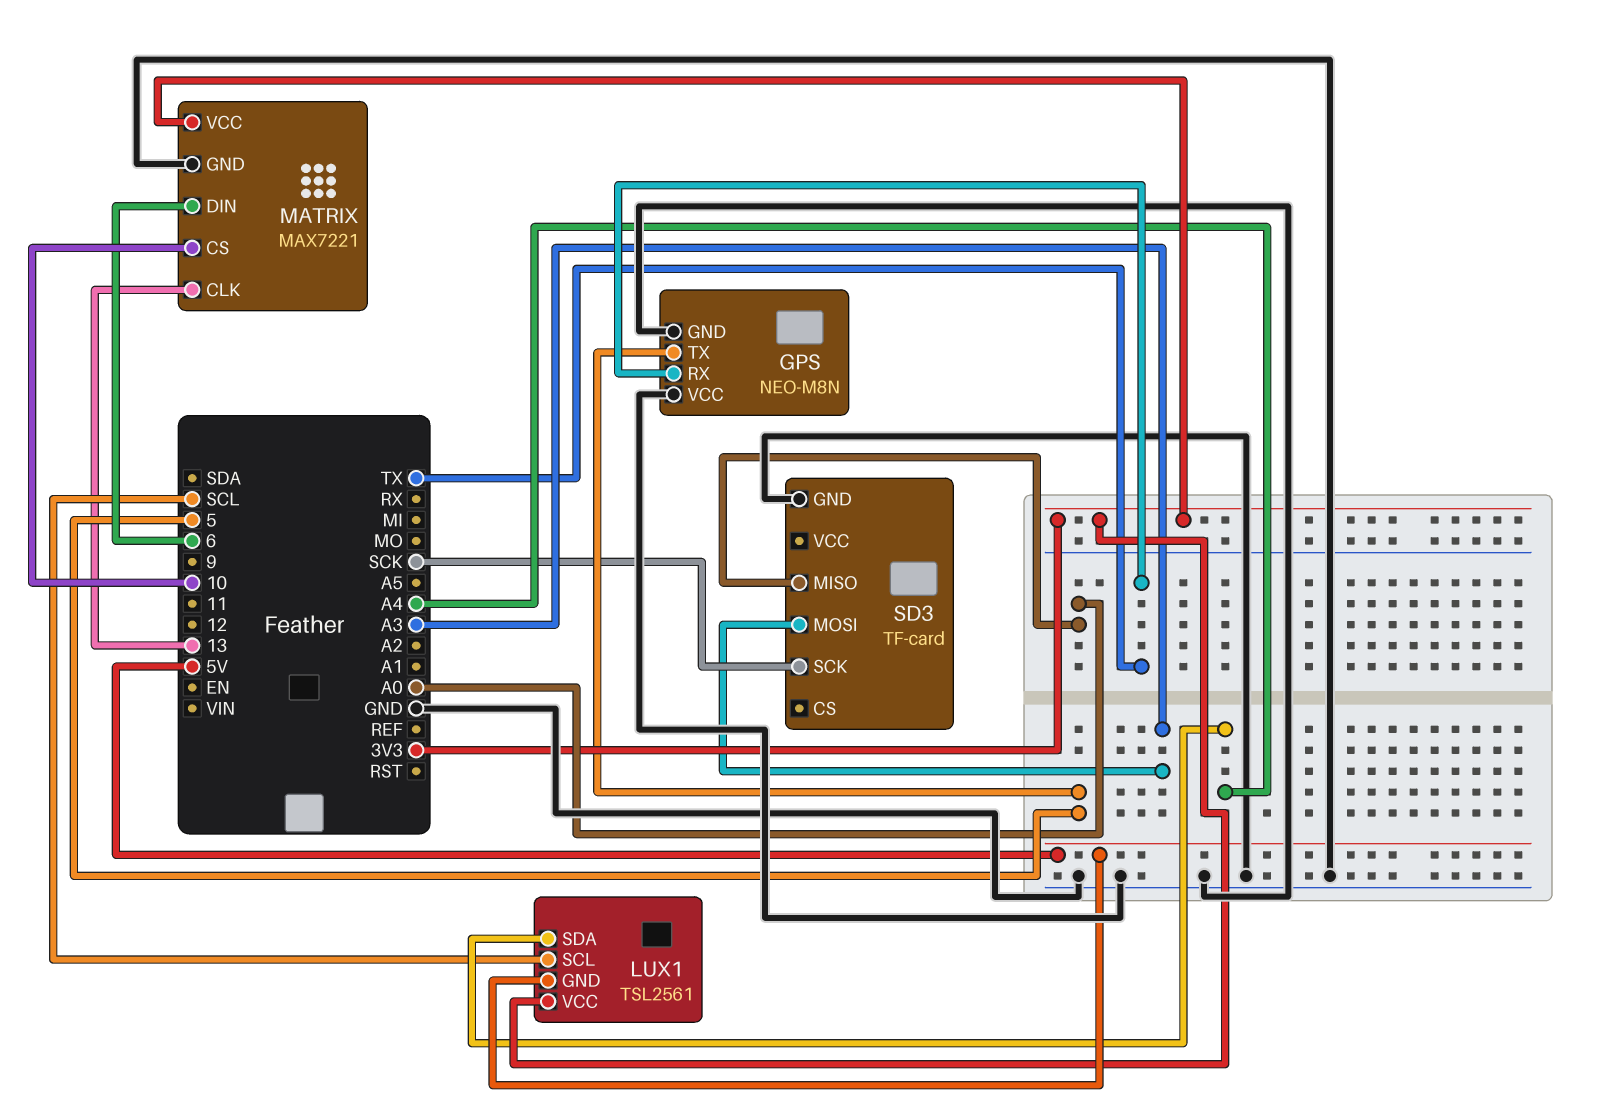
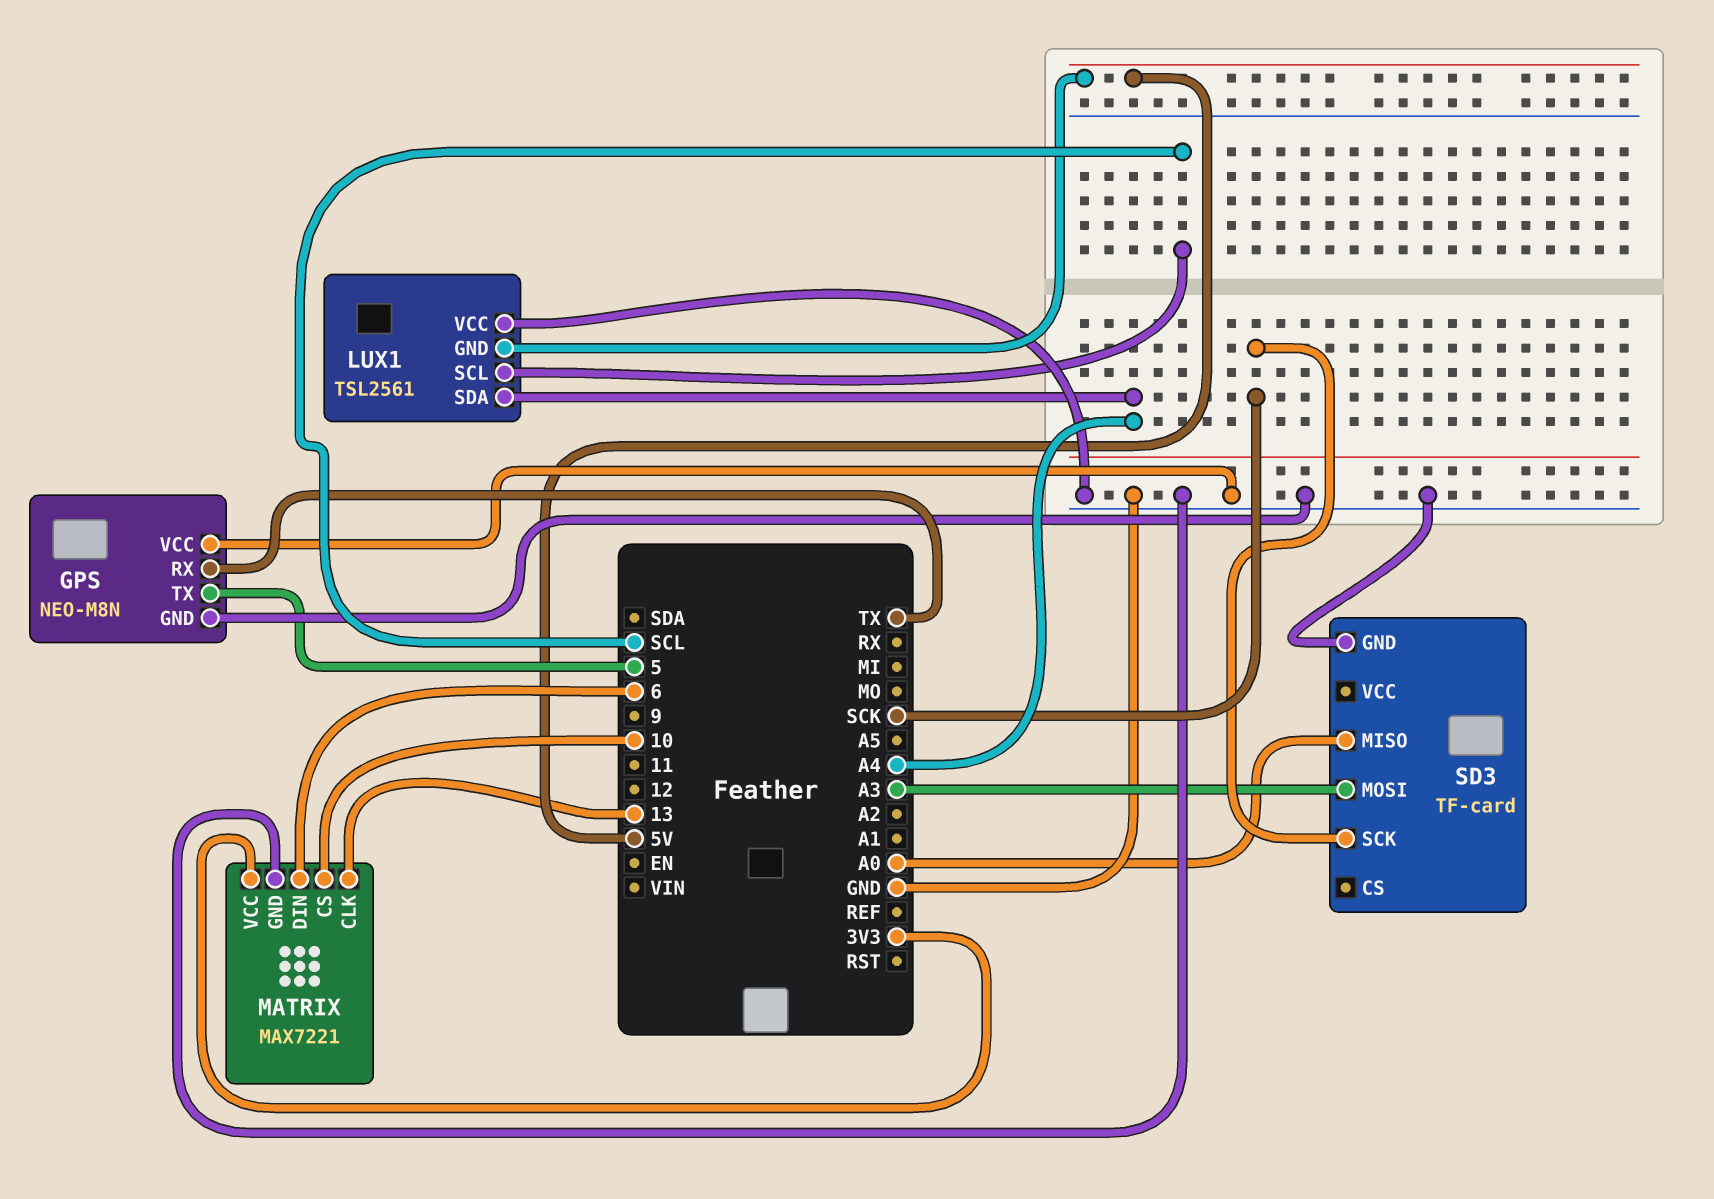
LUX1 pin VCC: 3V3 -> GND

